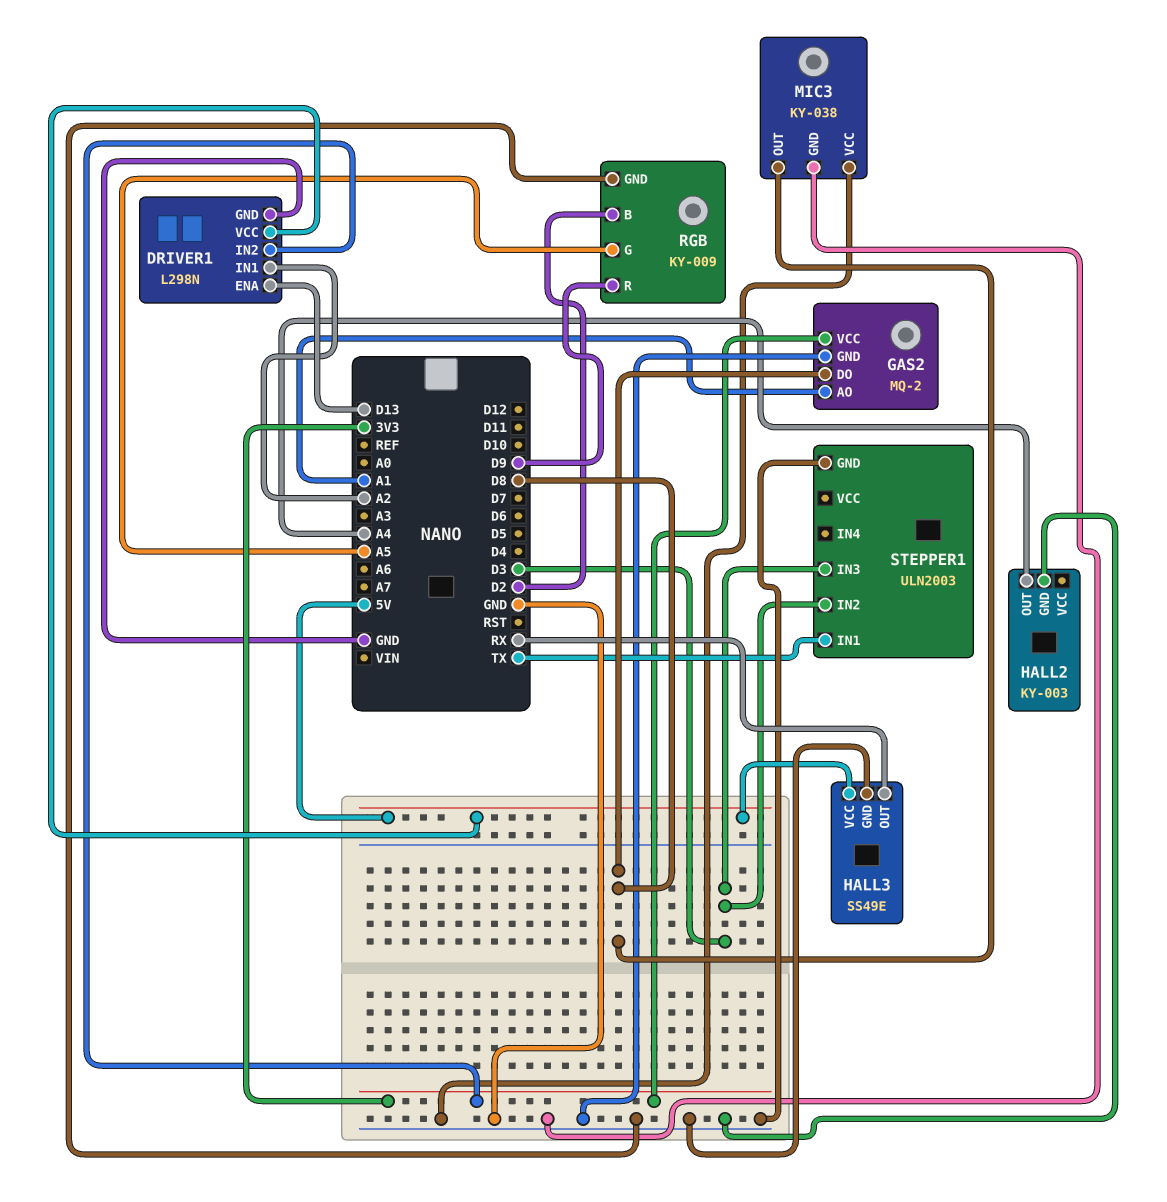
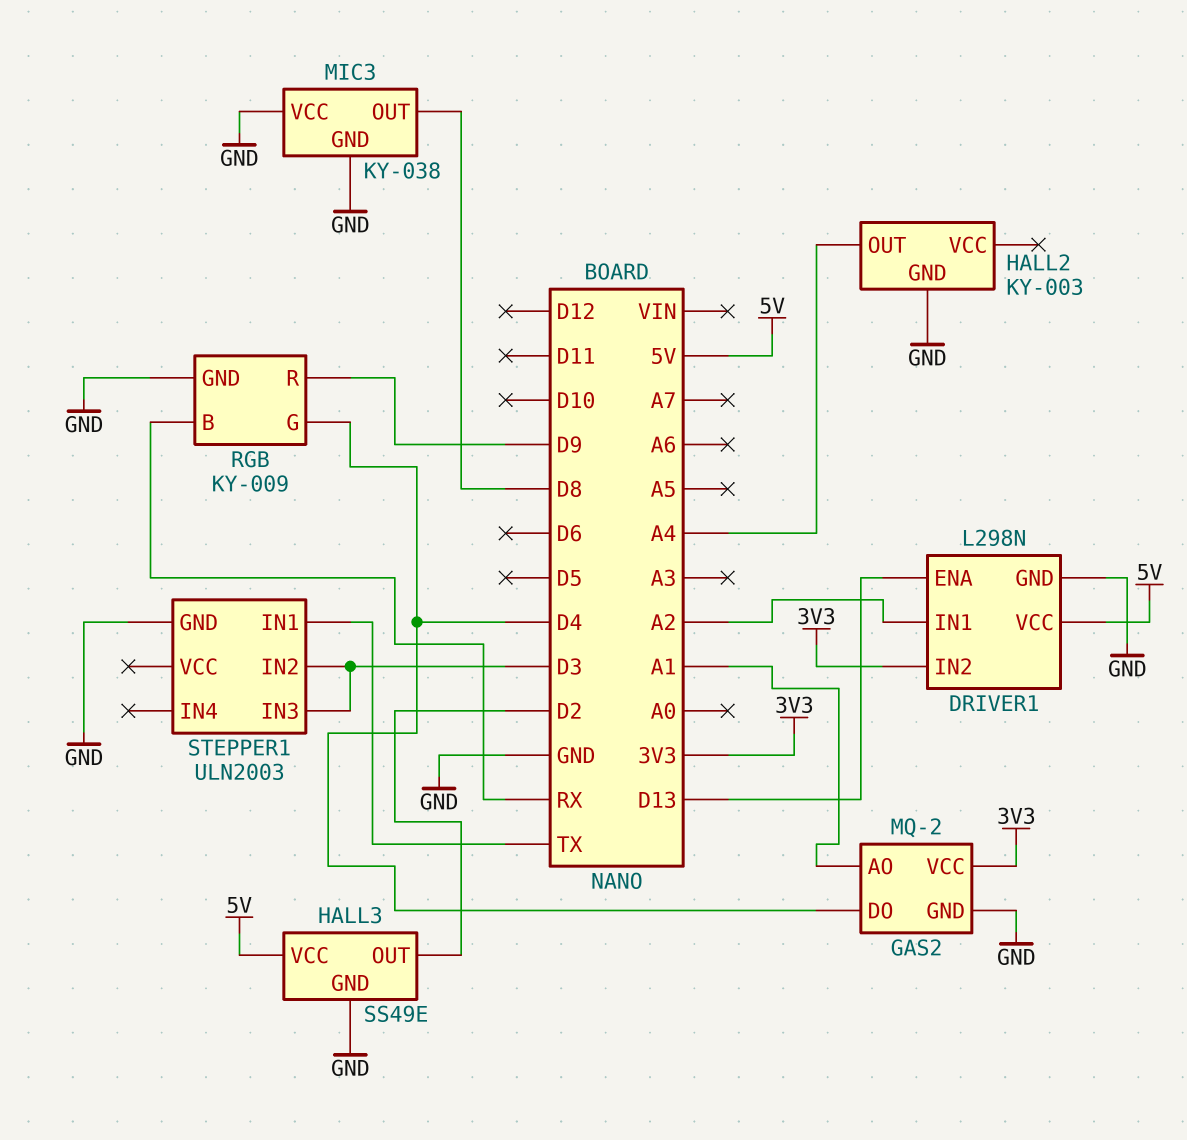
GAS2 pin DO: D8 -> D4
HALL3 pin OUT: RX -> D2
RGB pin B: D2 -> RX
RGB pin G: A5 -> D4

